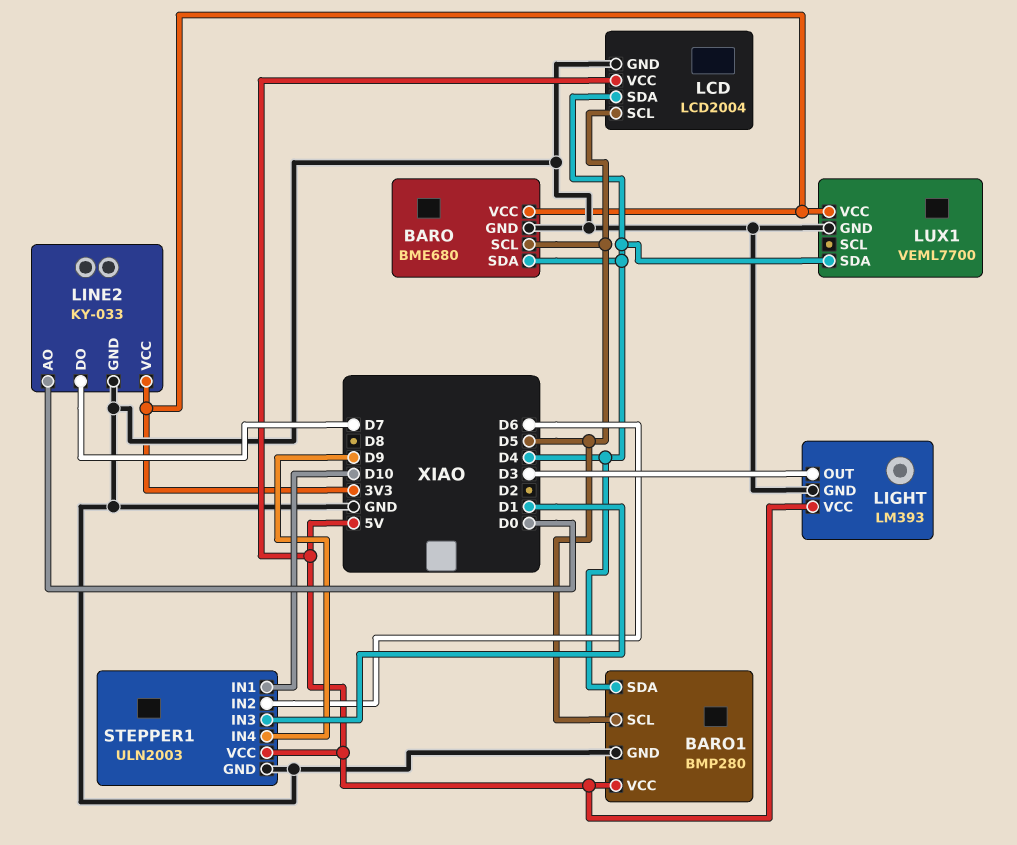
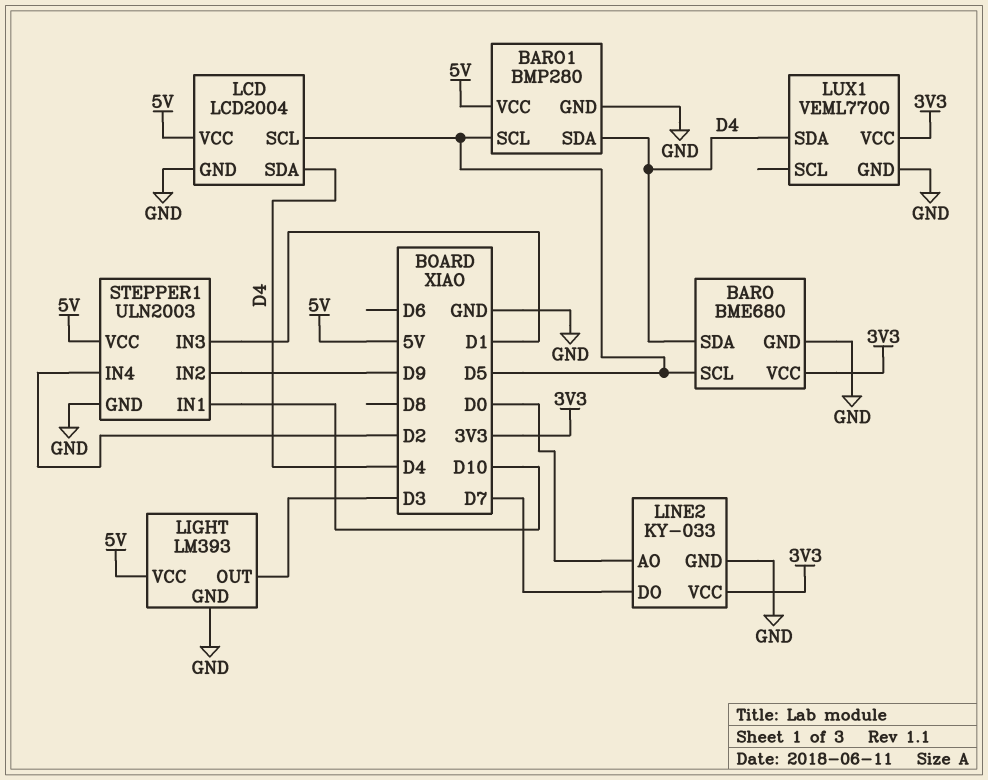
STEPPER1 pin IN2: D6 -> D9
STEPPER1 pin IN4: D9 -> D2

